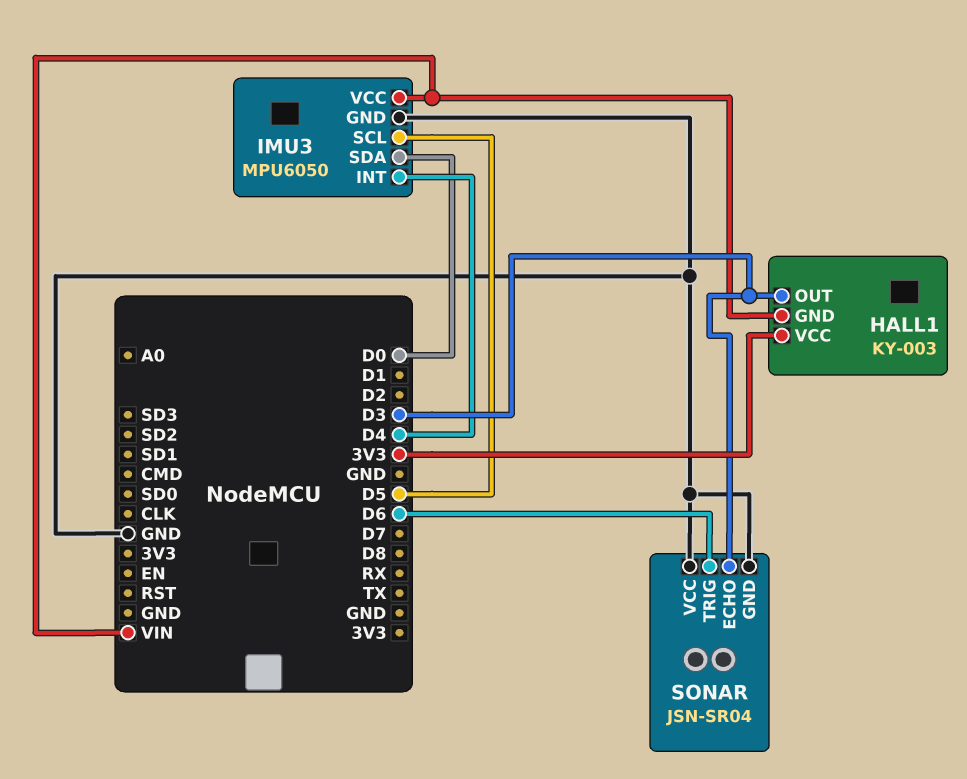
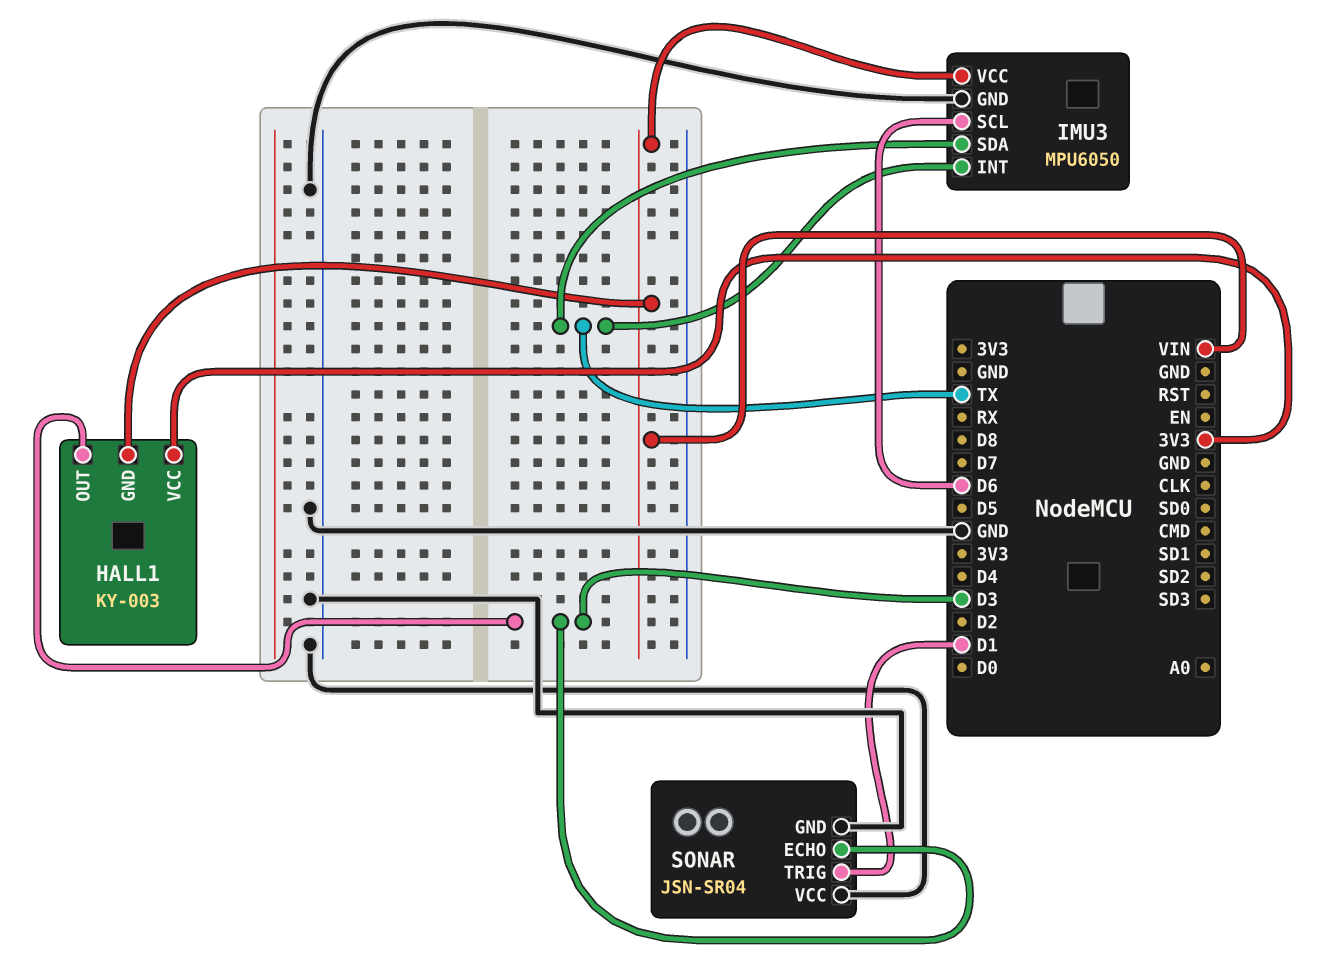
IMU3 pin INT: D4 -> TX
IMU3 pin SCL: D5 -> D6
IMU3 pin SDA: D0 -> TX
SONAR pin TRIG: D6 -> D1

